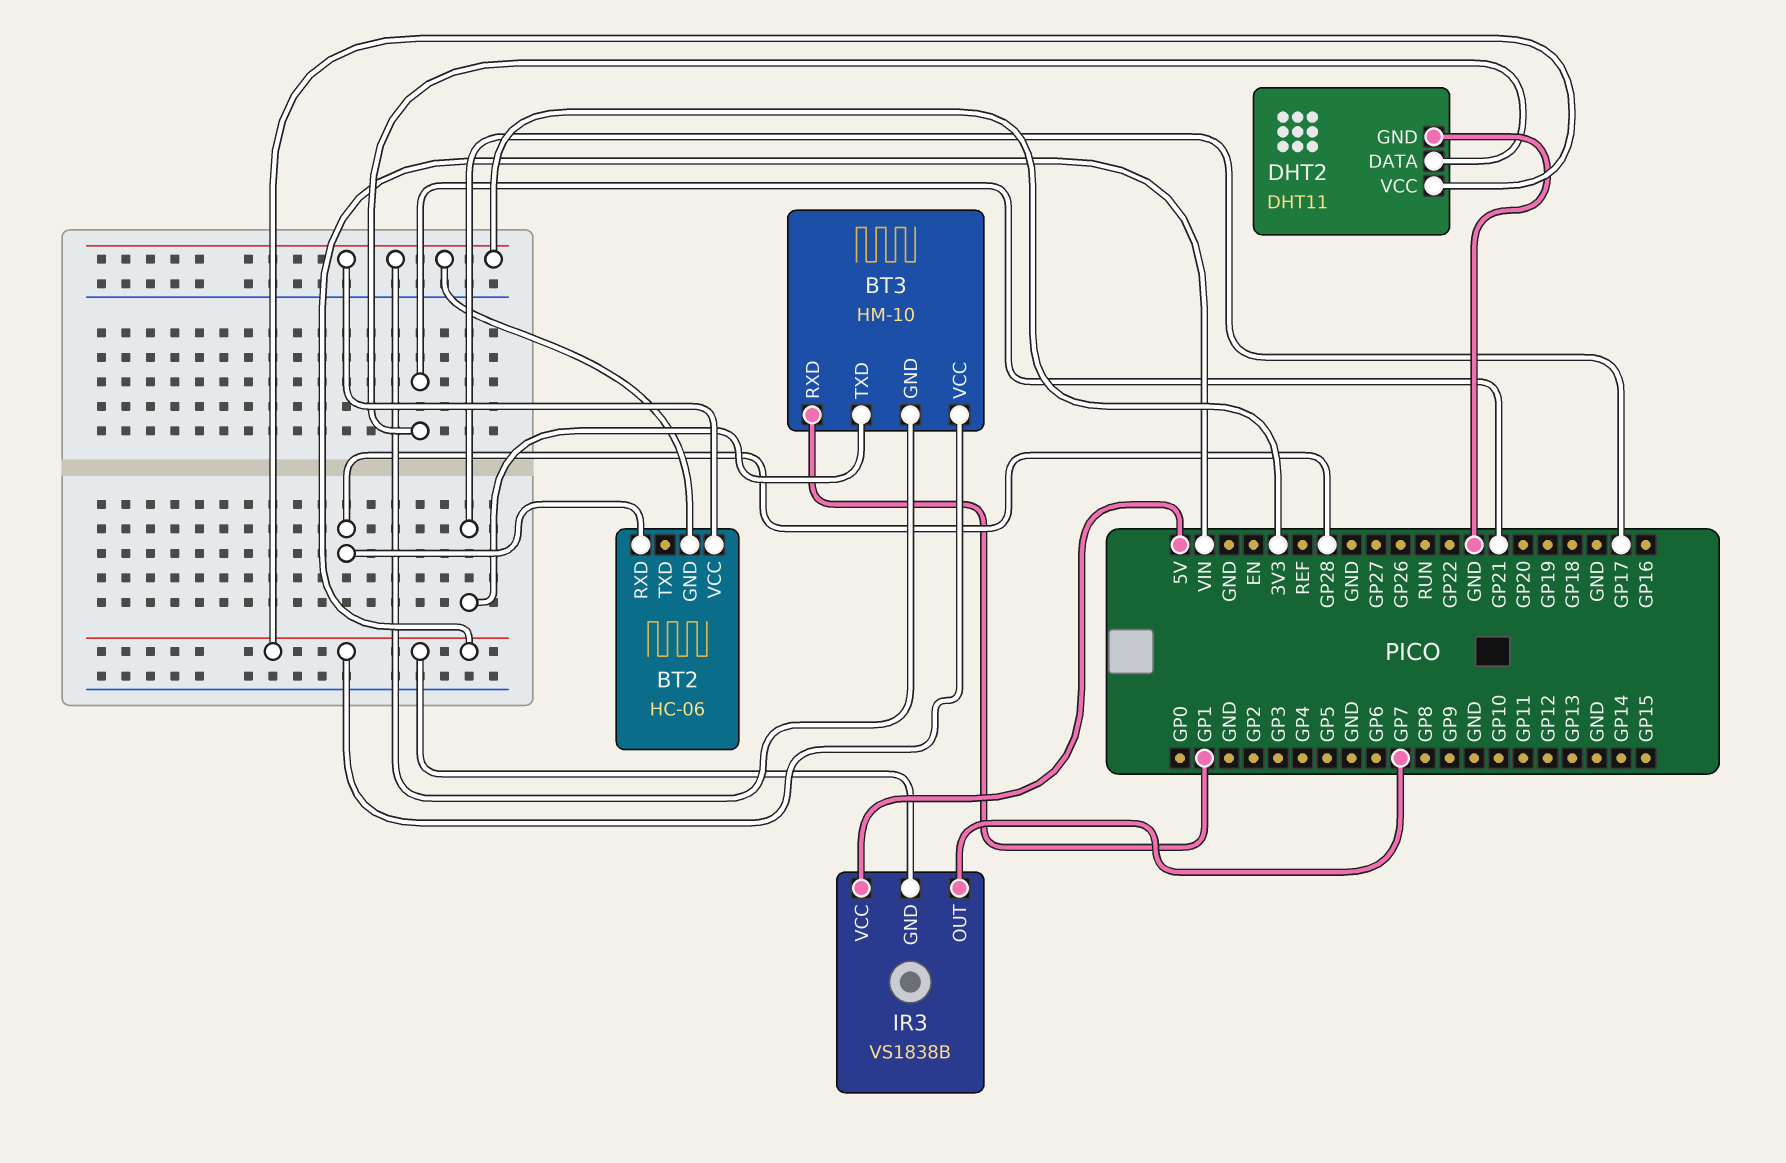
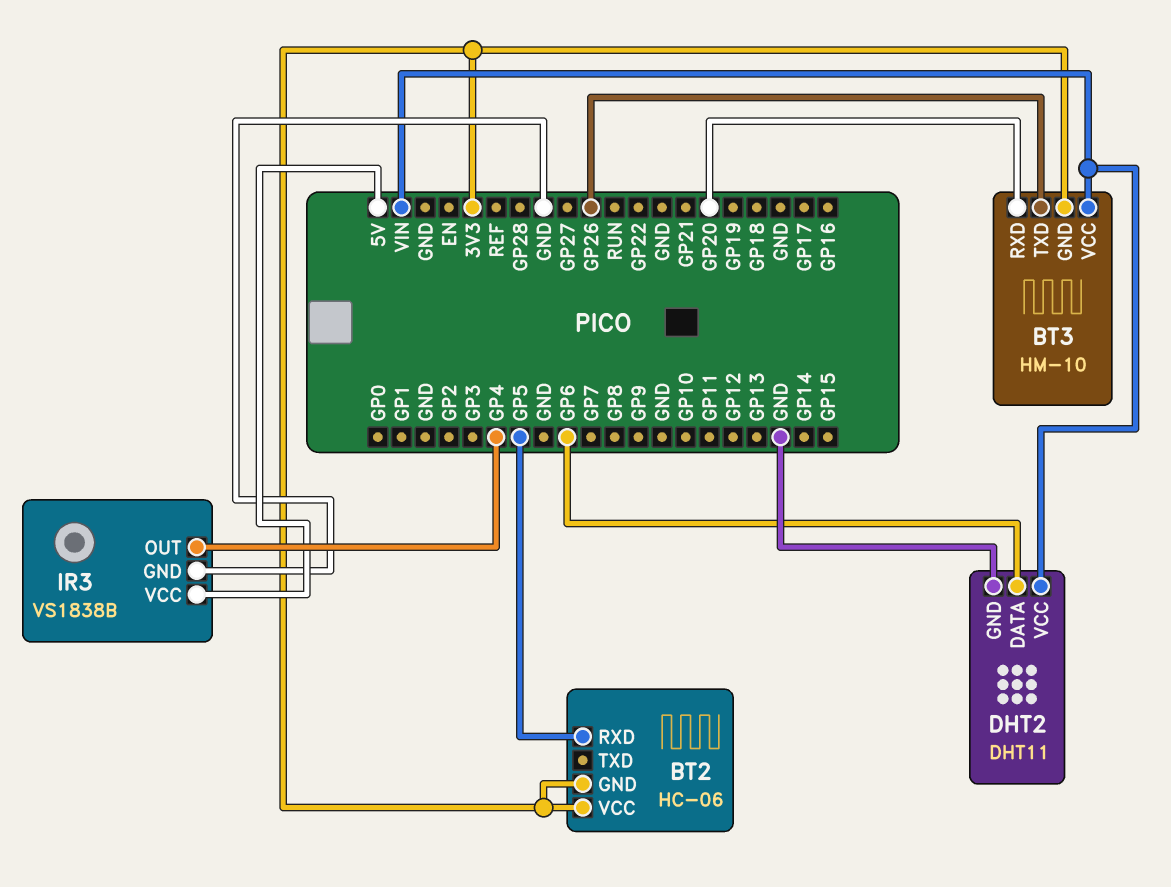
BT2 pin RXD: GP28 -> GP5
BT3 pin RXD: GP1 -> GP20
BT3 pin TXD: GP17 -> GP26
DHT2 pin DATA: GP21 -> GP6
IR3 pin GND: VIN -> GND
IR3 pin OUT: GP7 -> GP4

